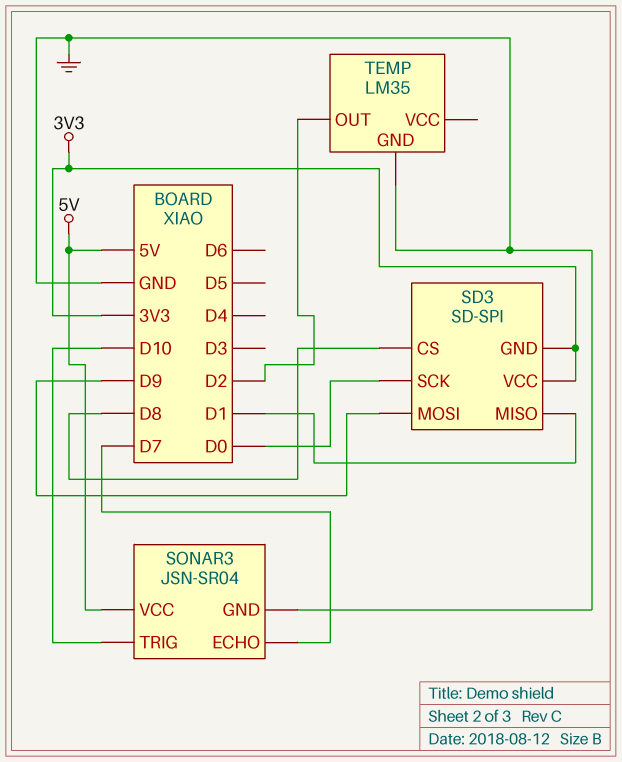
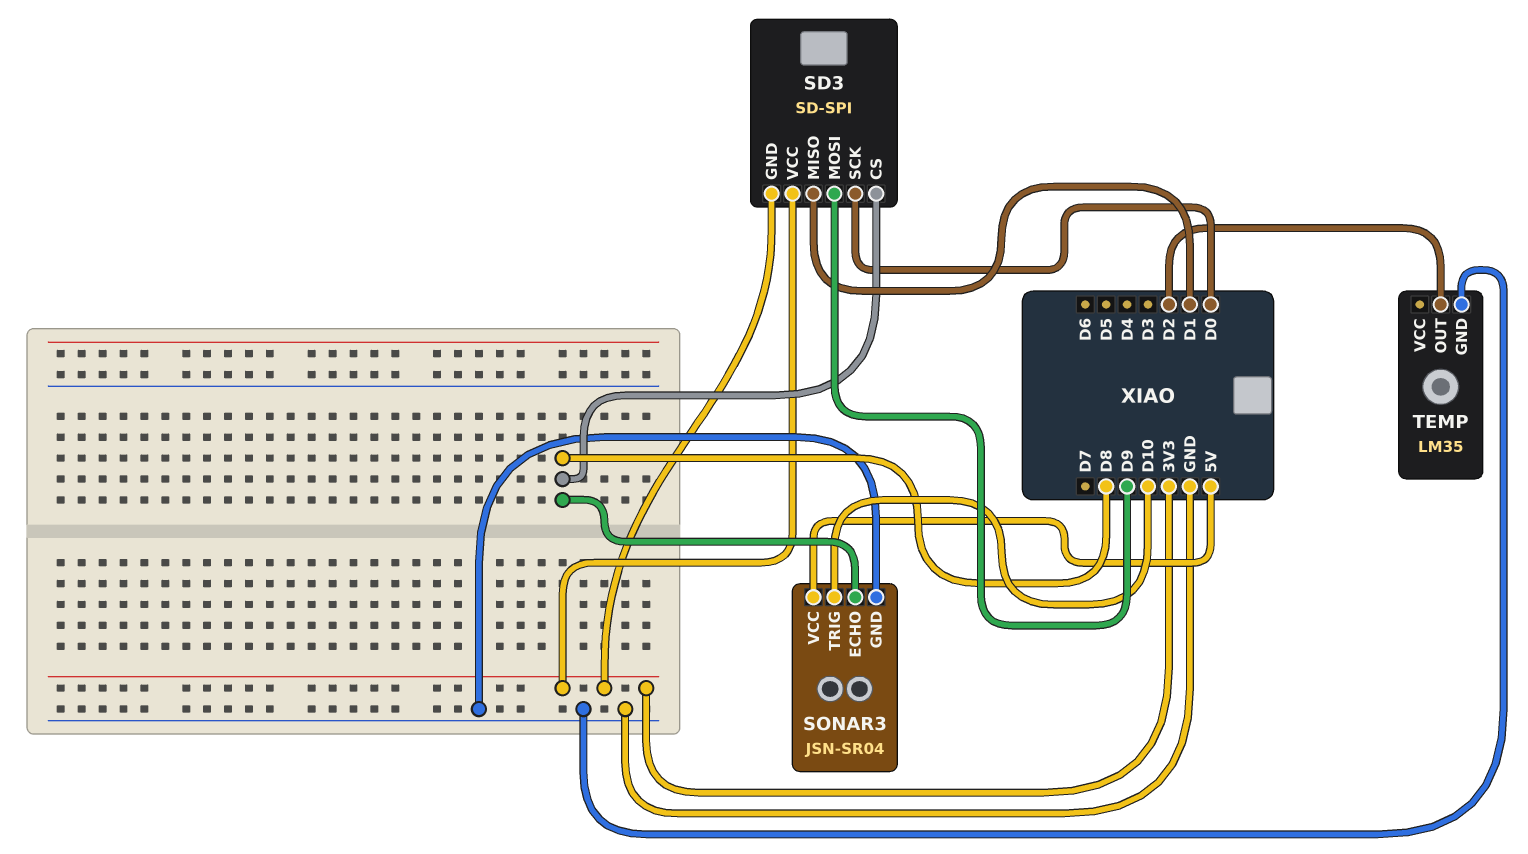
SONAR3 pin ECHO: D7 -> D8

